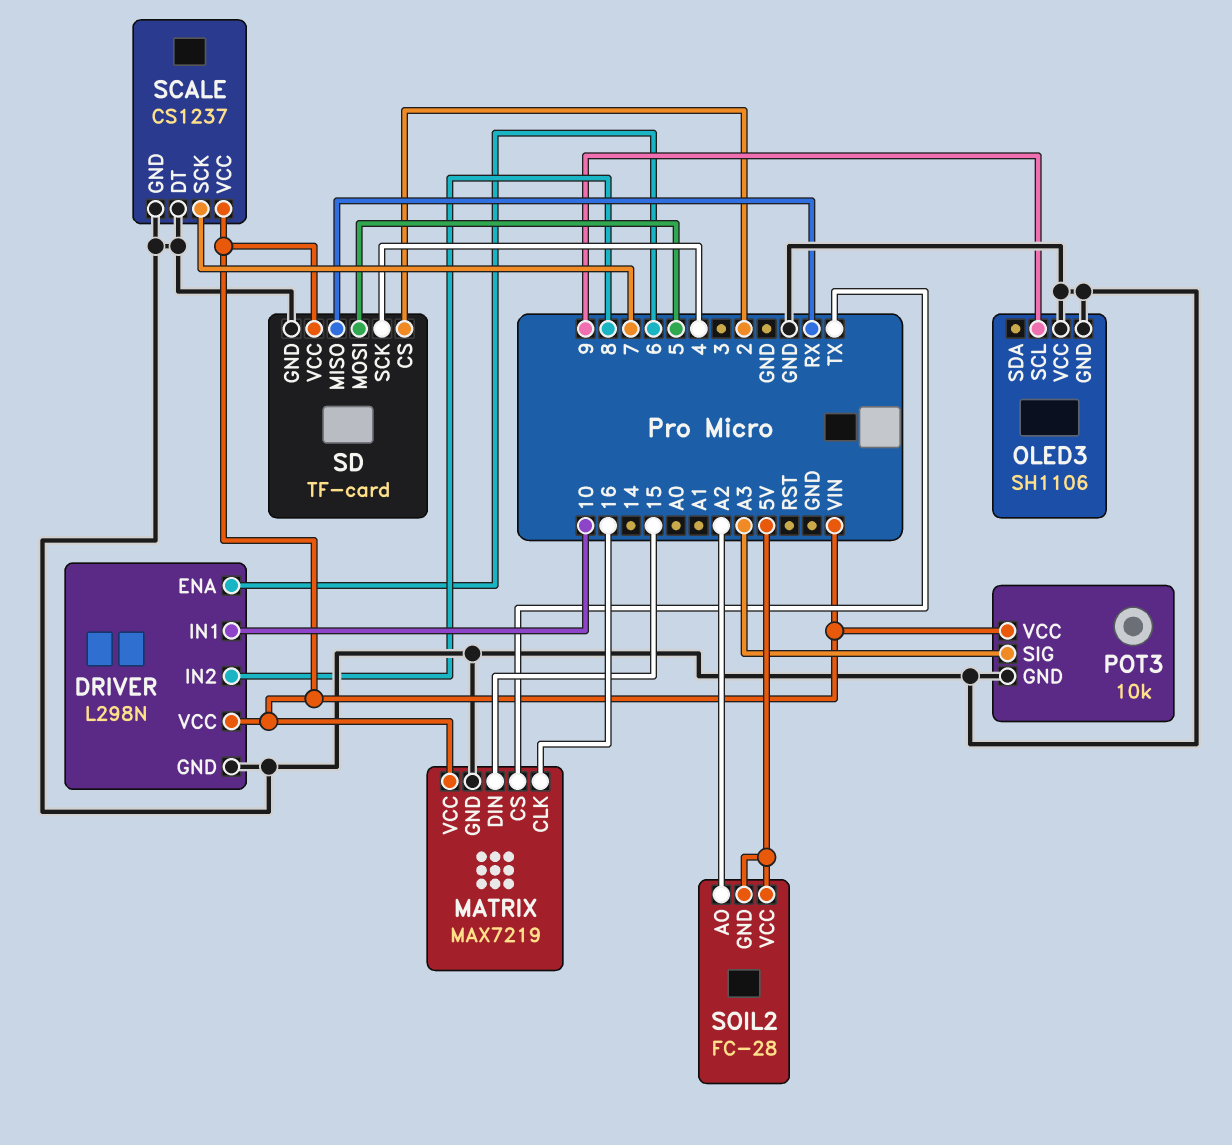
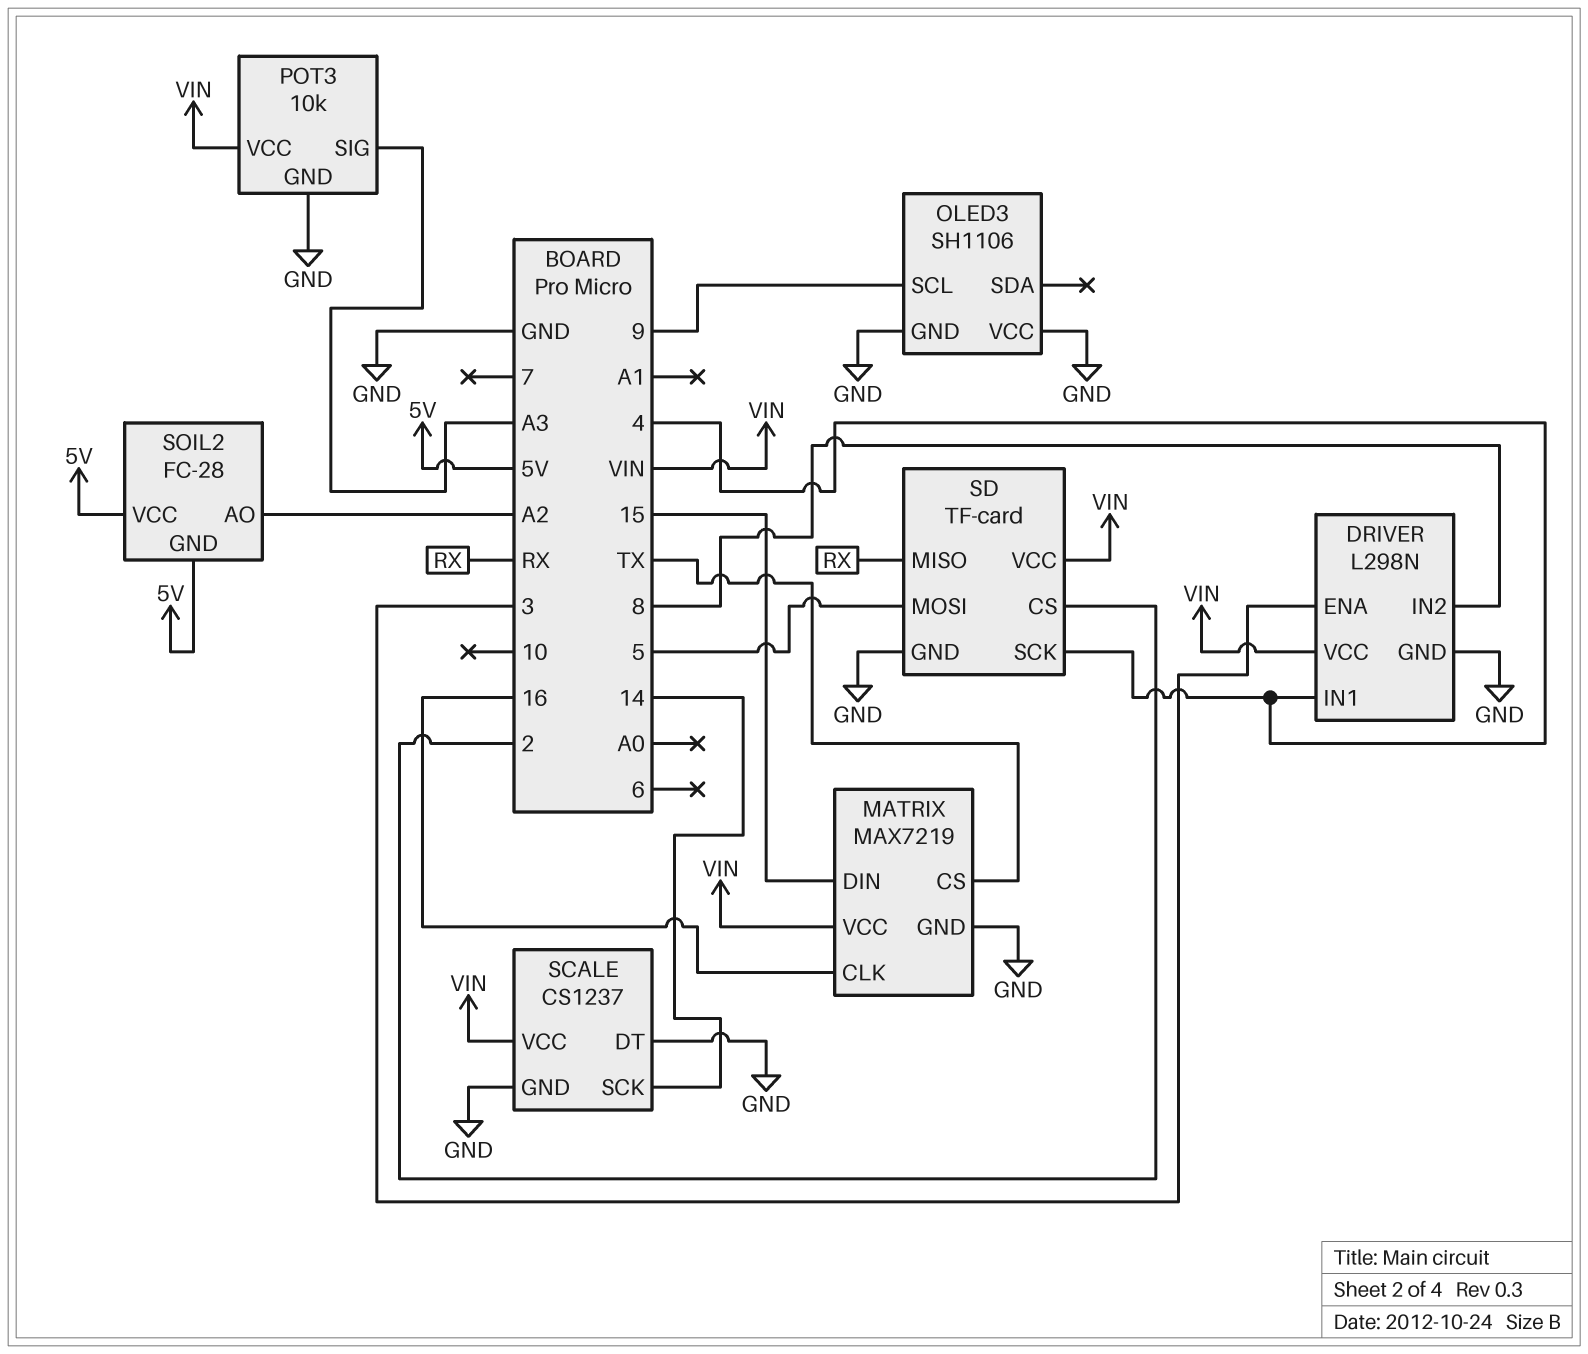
DRIVER pin ENA: 6 -> 3
DRIVER pin IN1: 10 -> 4
SCALE pin SCK: 7 -> 14

